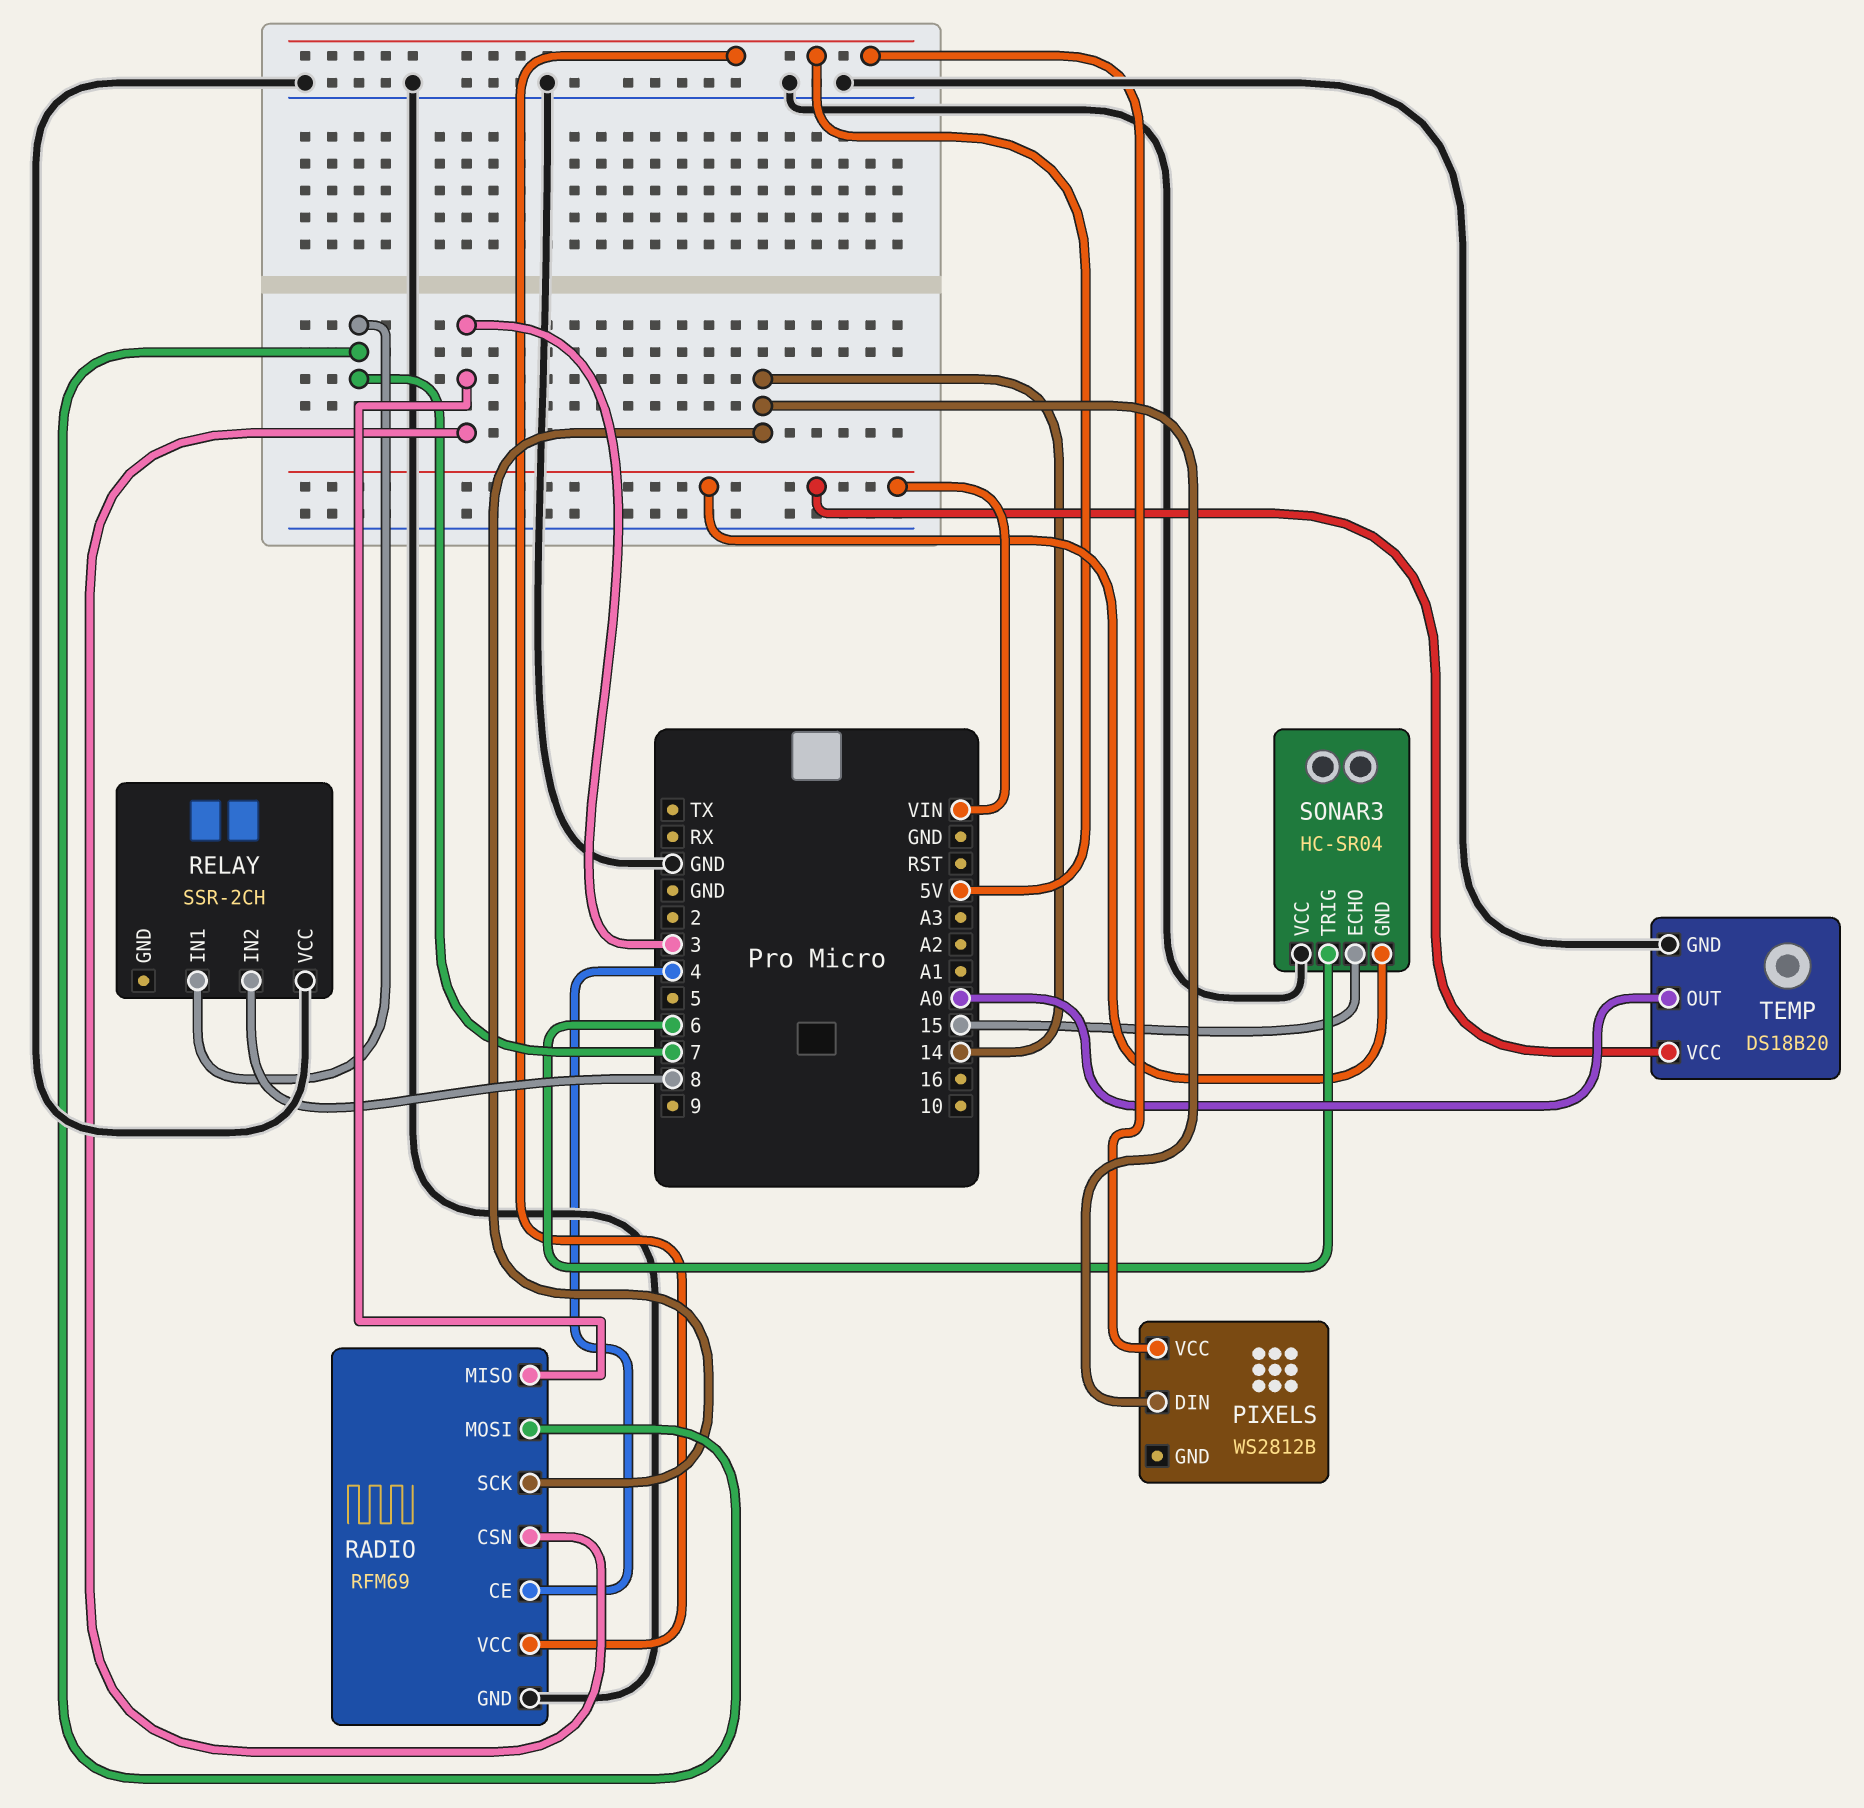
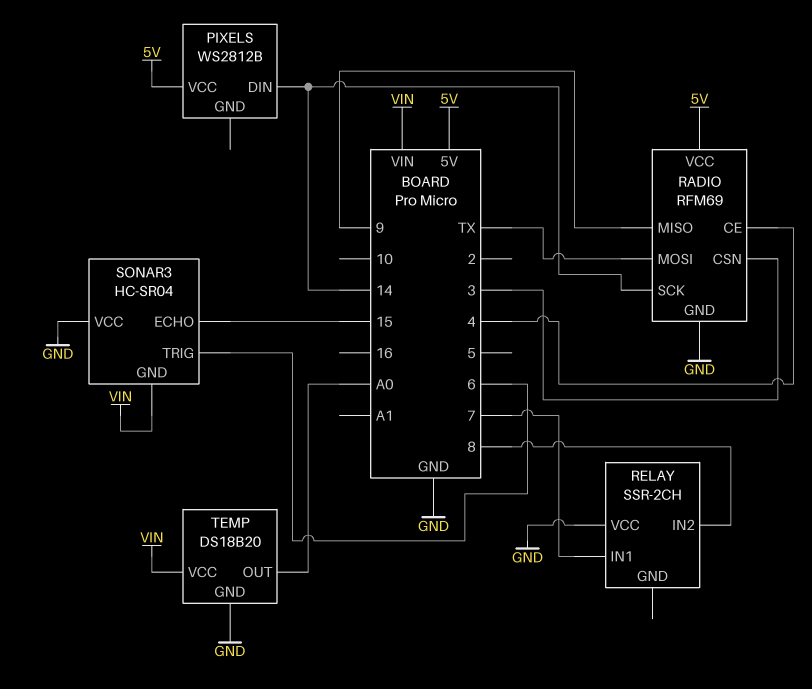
RADIO pin MISO: 3 -> 9
RADIO pin MOSI: 7 -> TX

